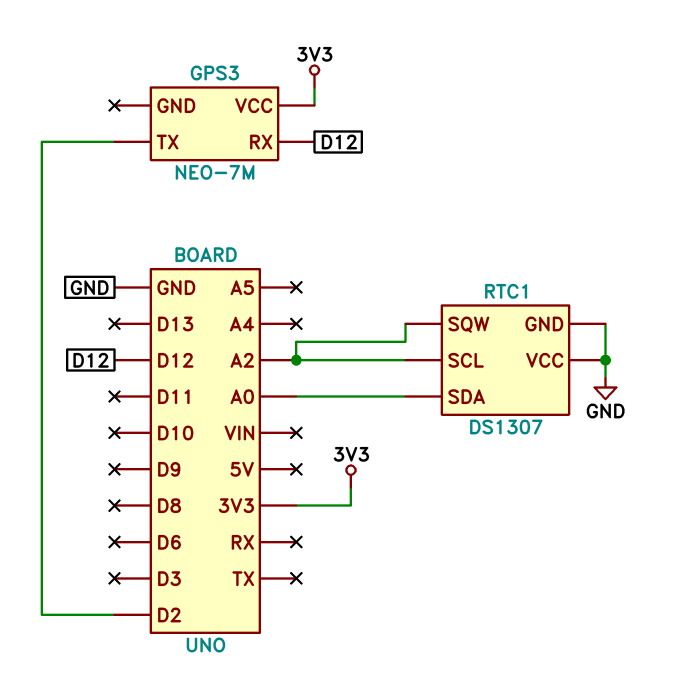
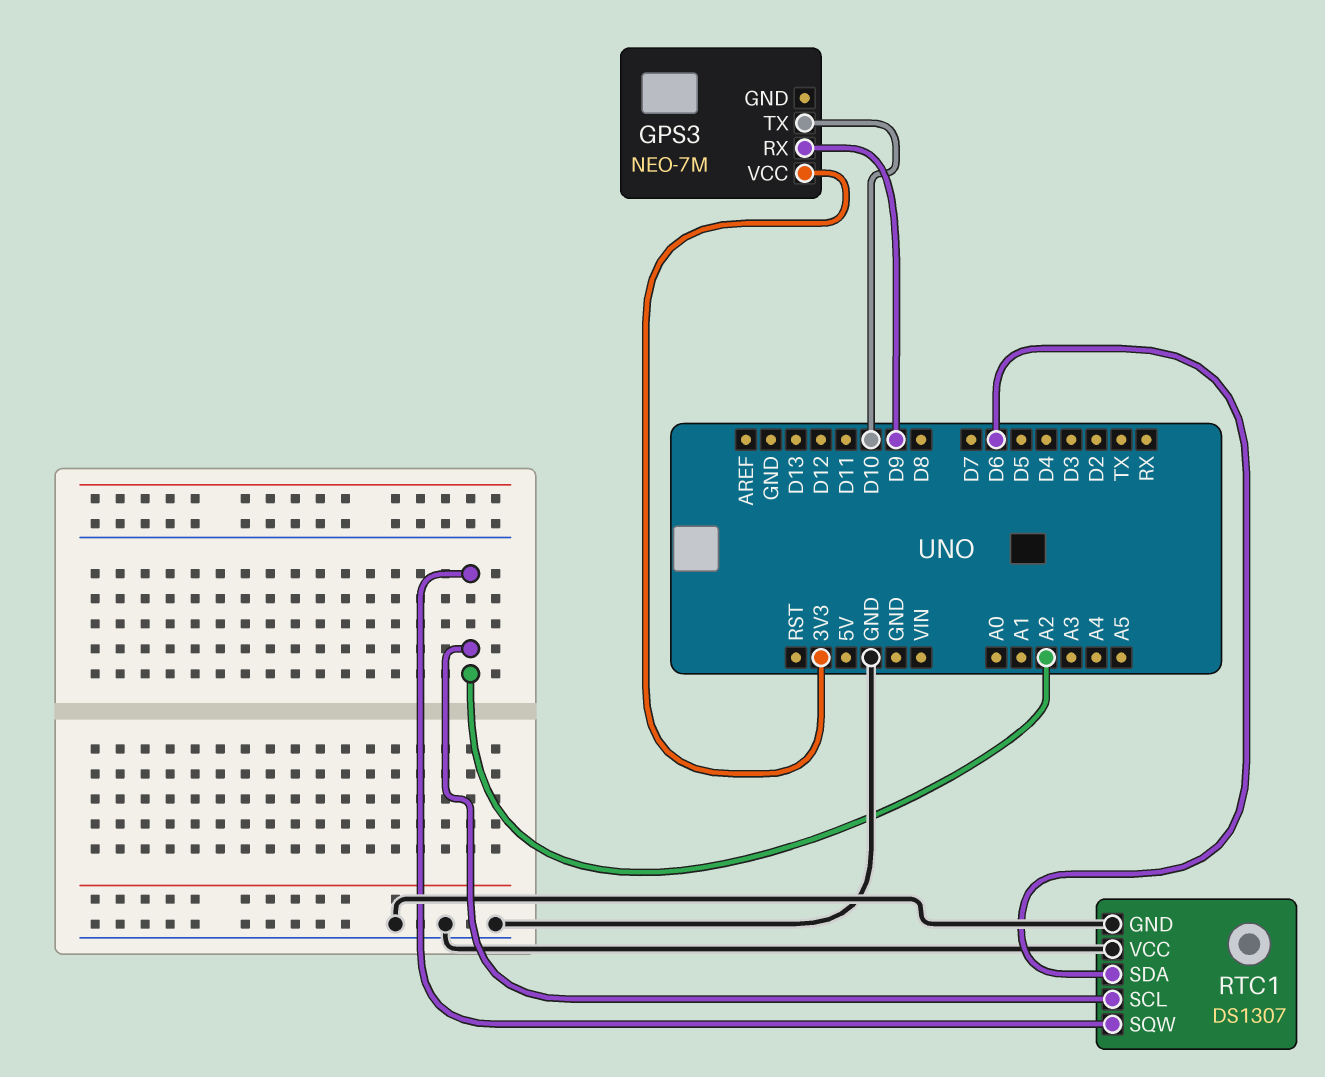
GPS3 pin RX: D12 -> D9
GPS3 pin TX: D2 -> D10
RTC1 pin SDA: A0 -> D6

